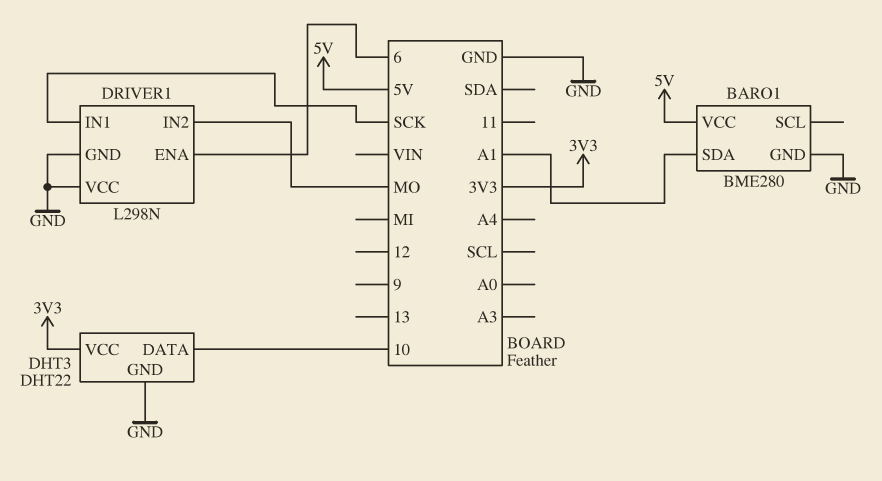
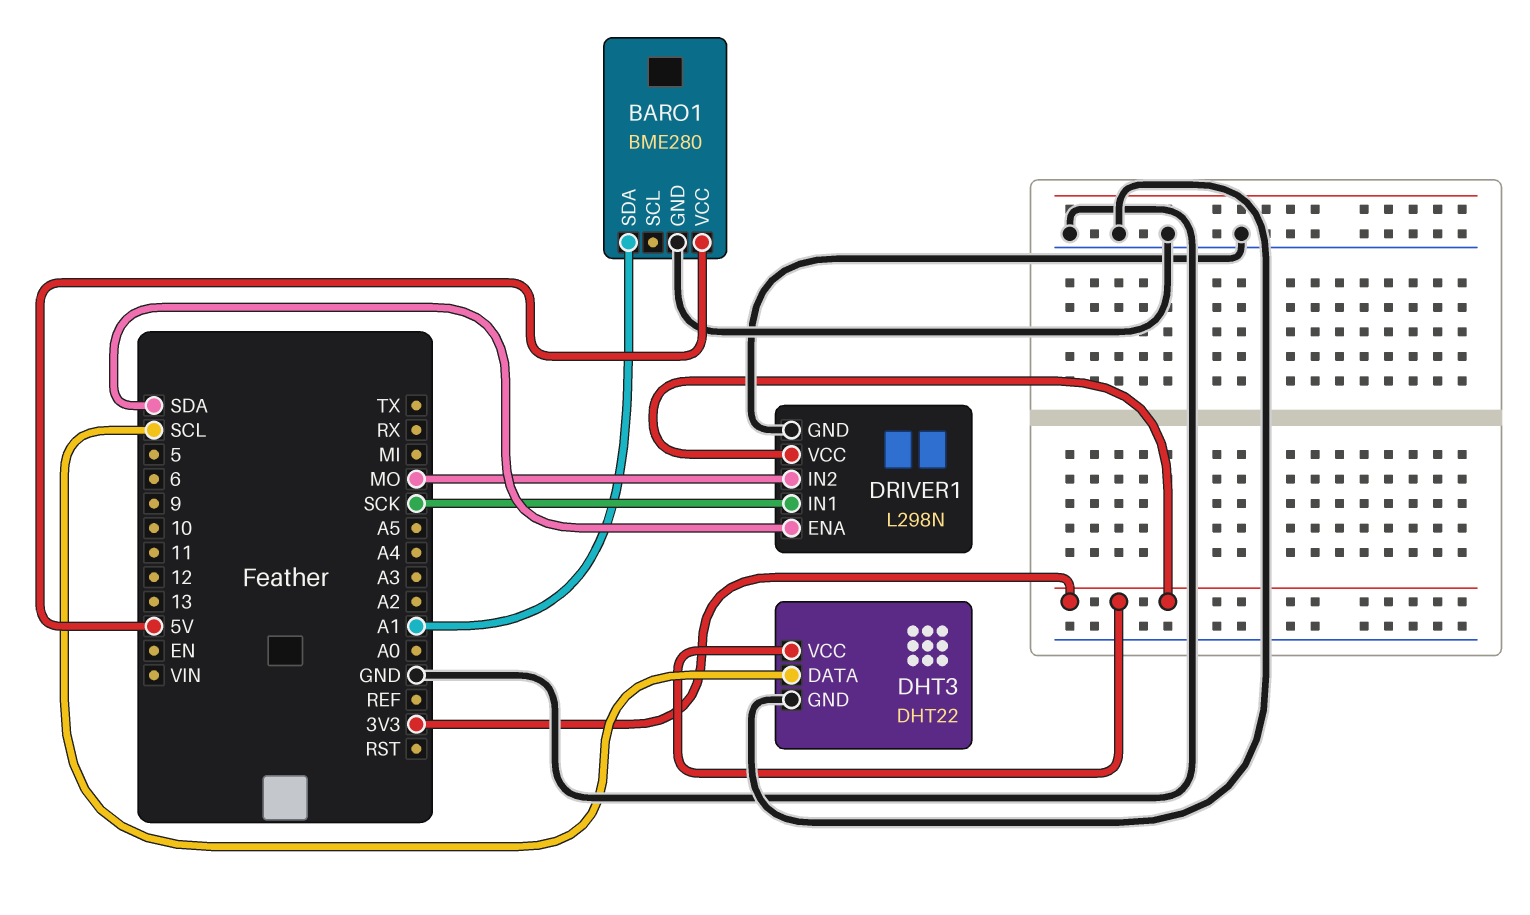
DHT3 pin DATA: 10 -> SCL
DRIVER1 pin ENA: 6 -> SDA
DRIVER1 pin VCC: GND -> 3V3

